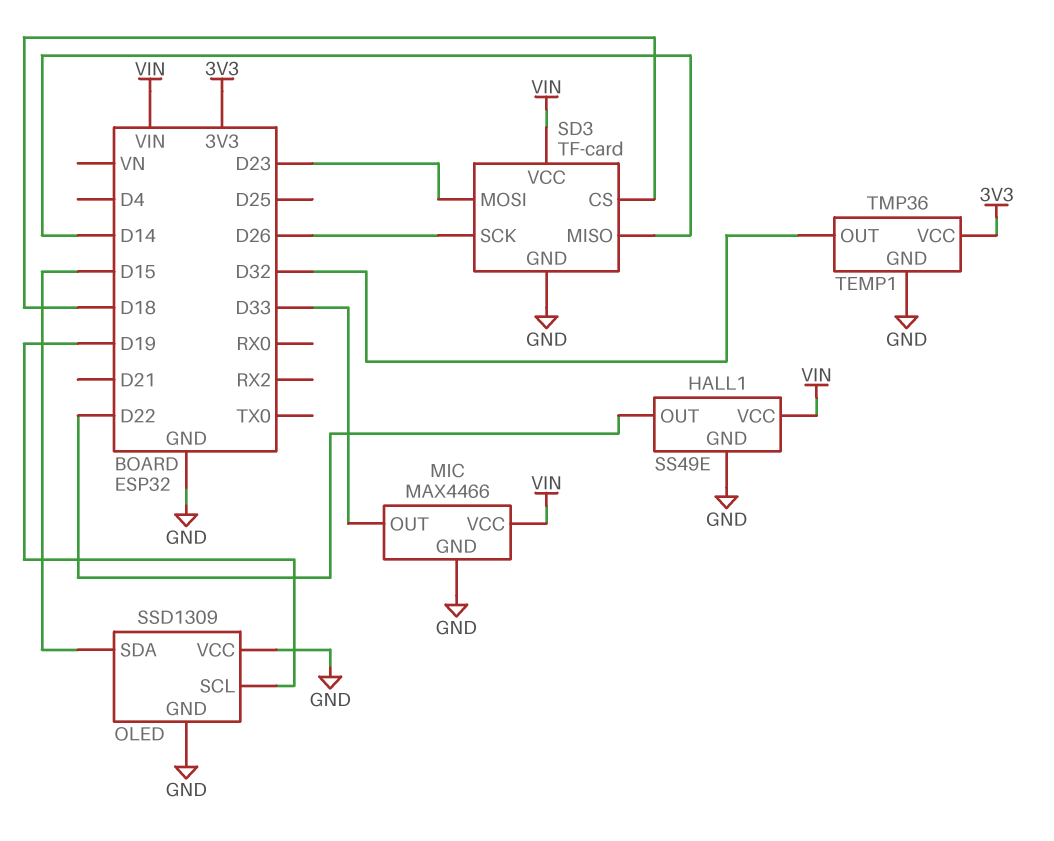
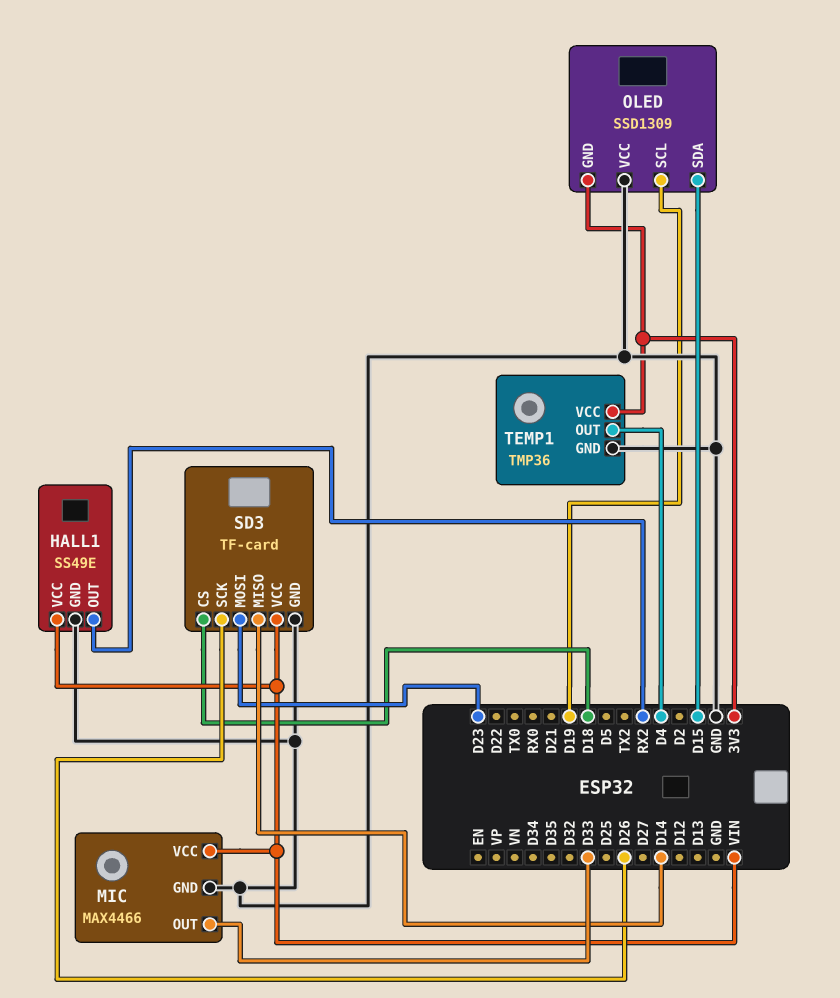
HALL1 pin OUT: D22 -> RX2
OLED pin GND: GND -> 3V3
TEMP1 pin OUT: D32 -> D4

